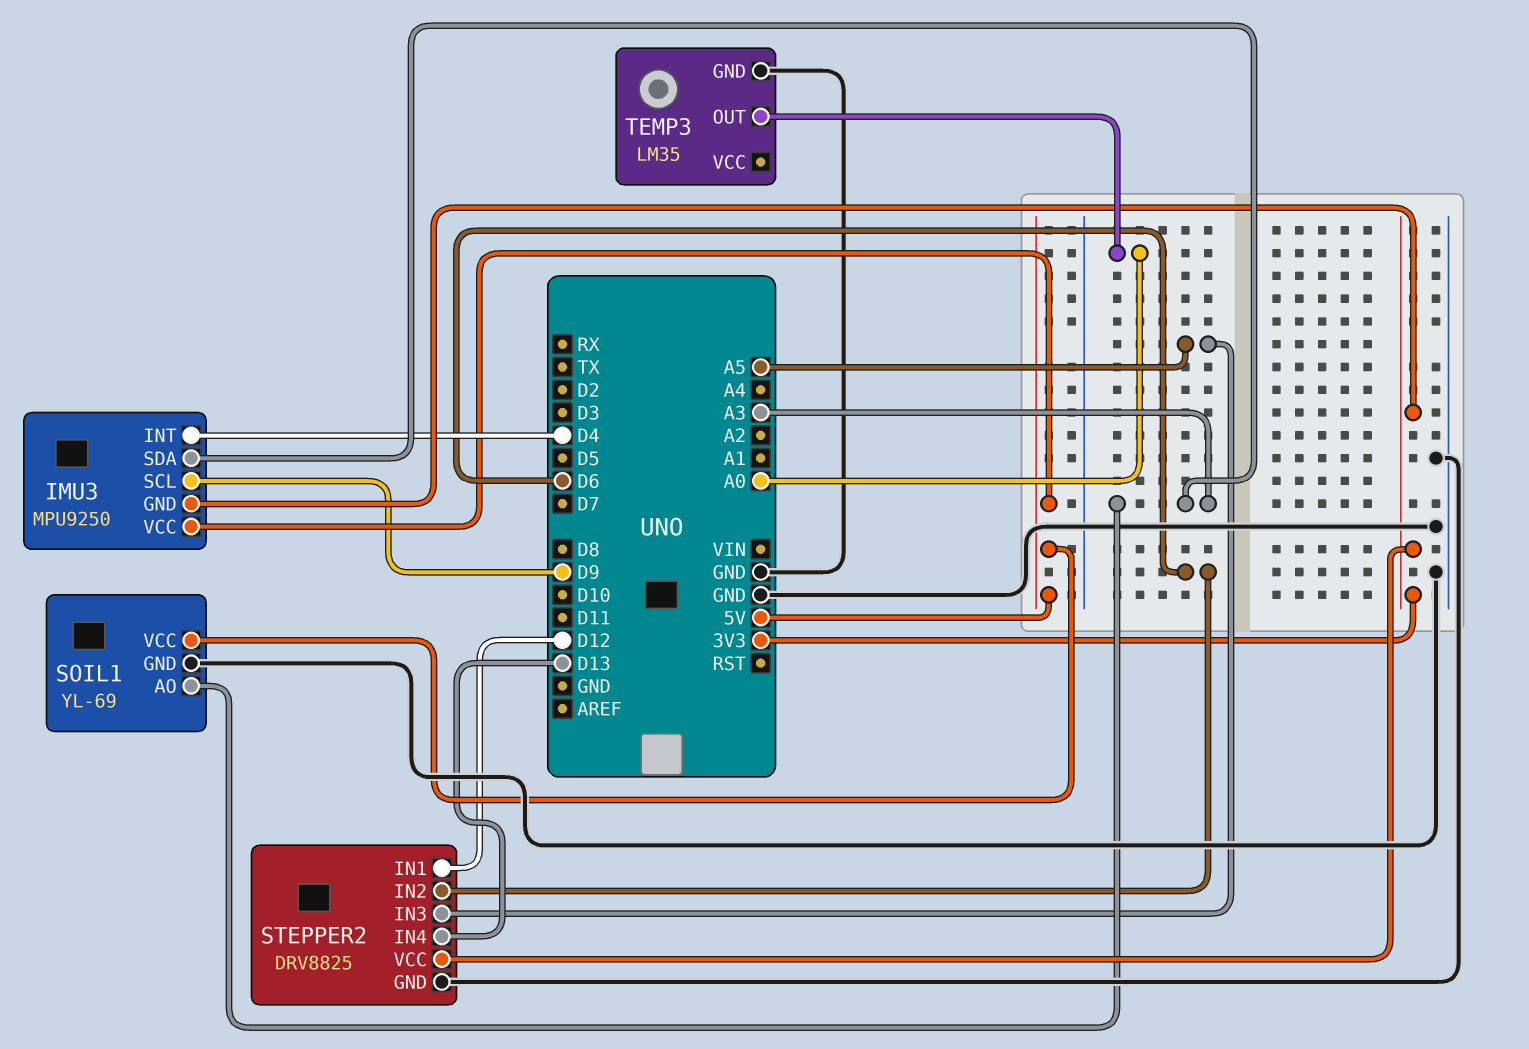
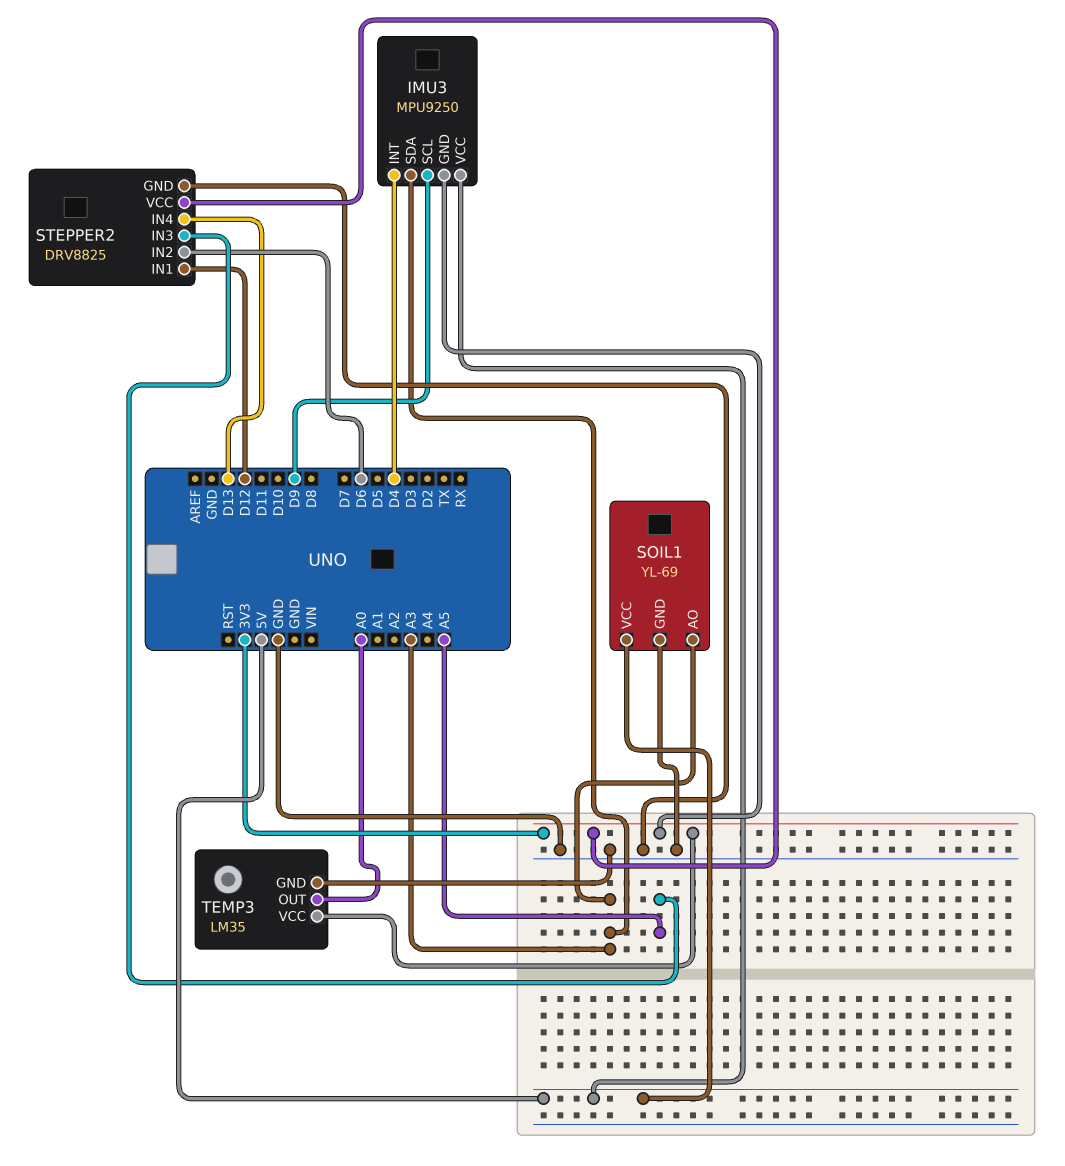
TEMP3 pin VCC: none -> 3V3

